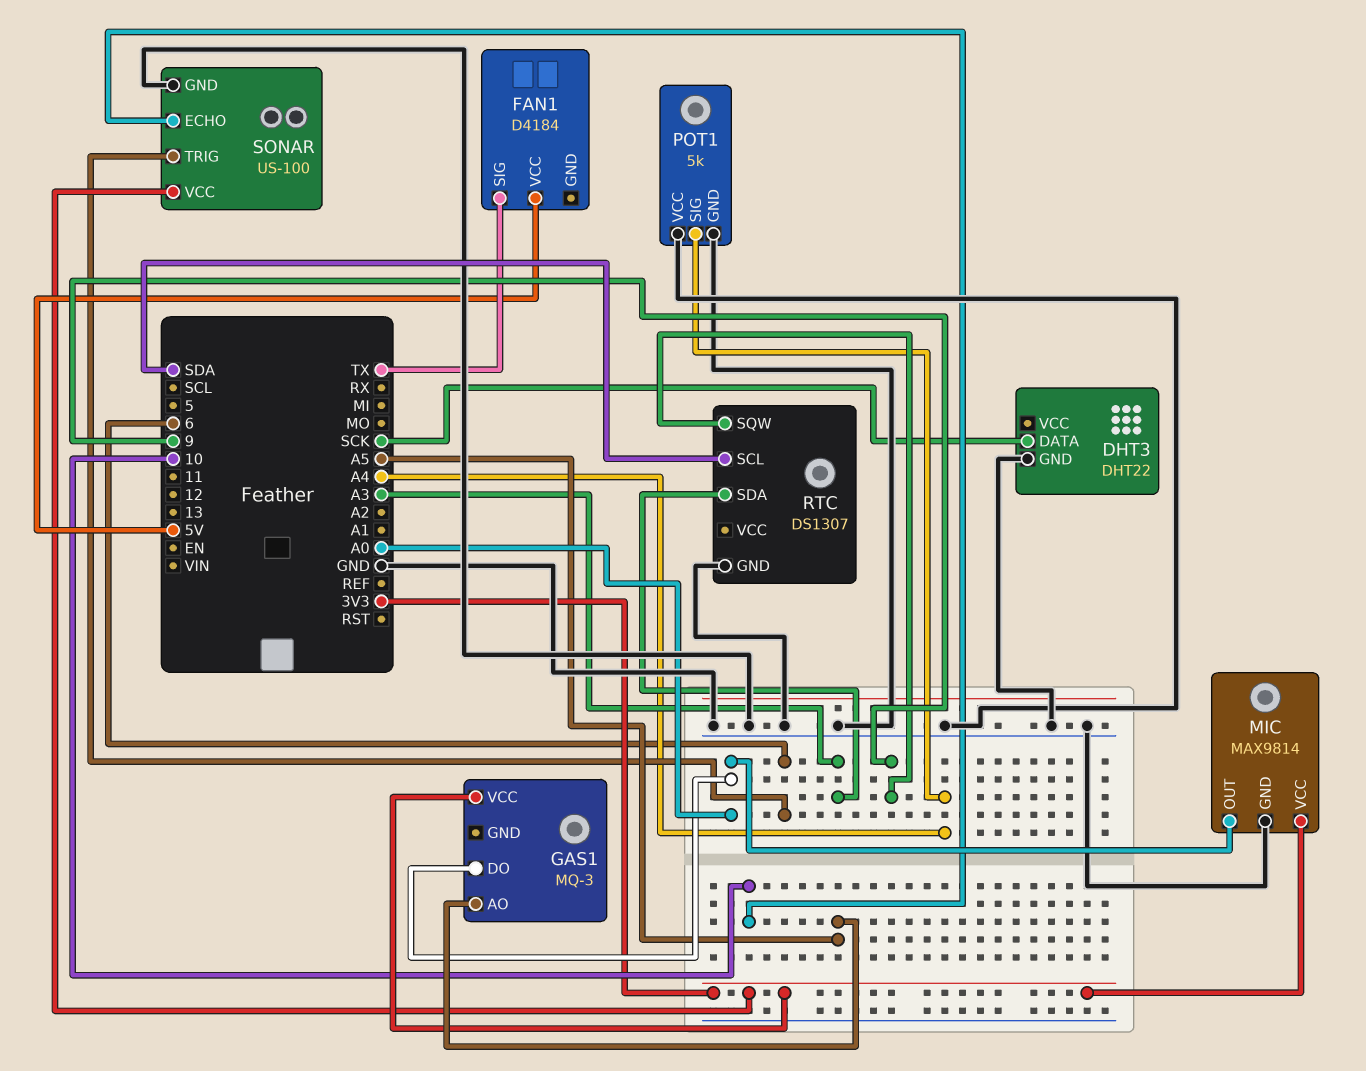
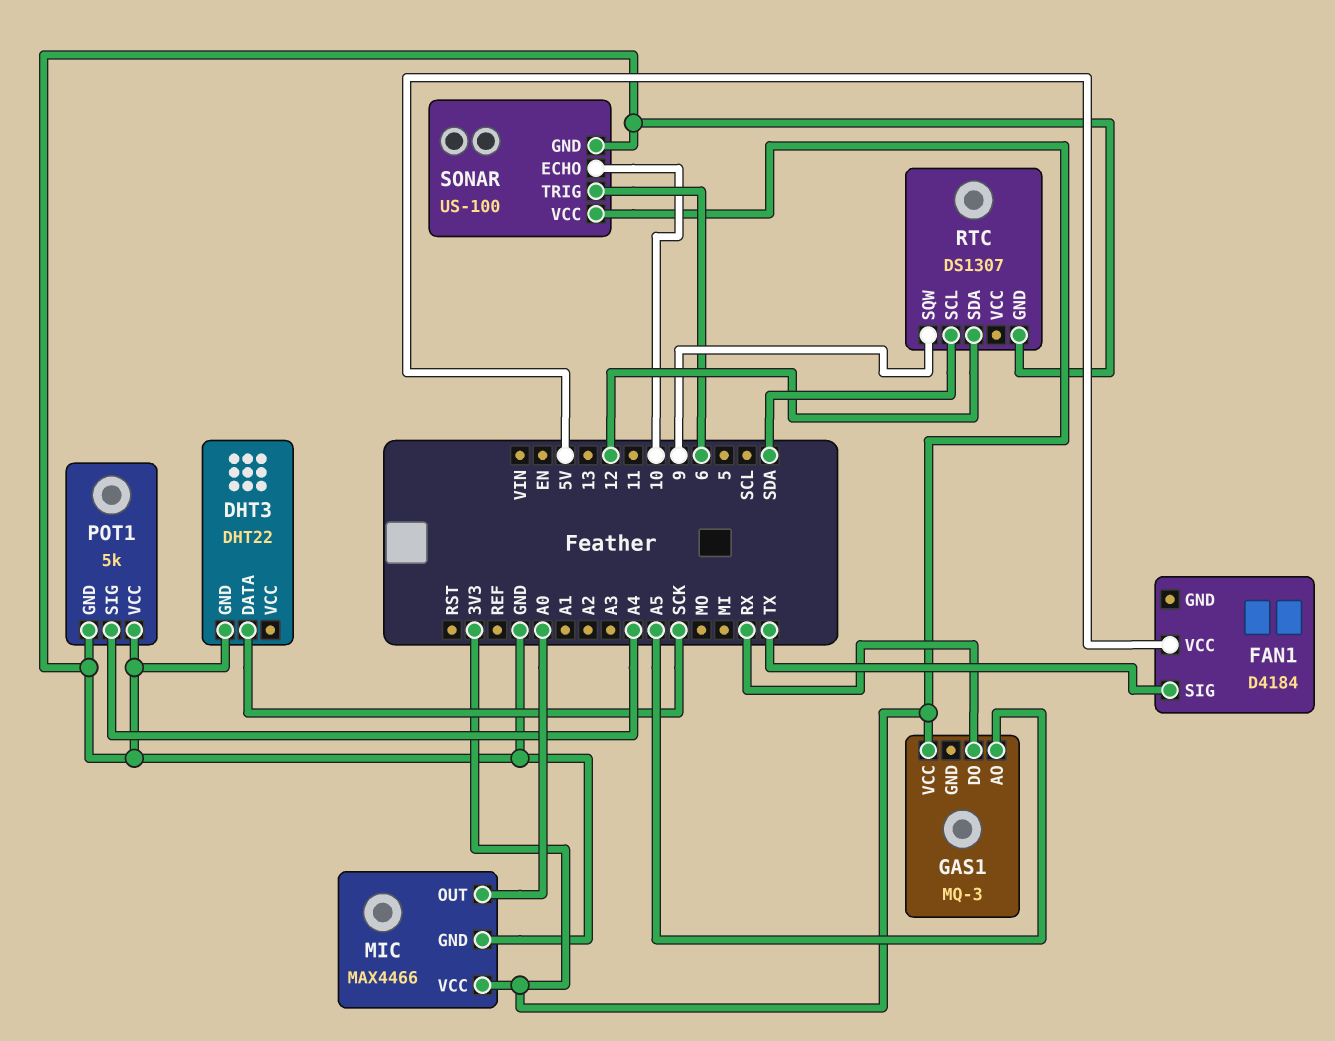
GAS1 pin DO: A0 -> RX
MIC: MAX9814 -> MAX4466
RTC pin SDA: A3 -> 12

